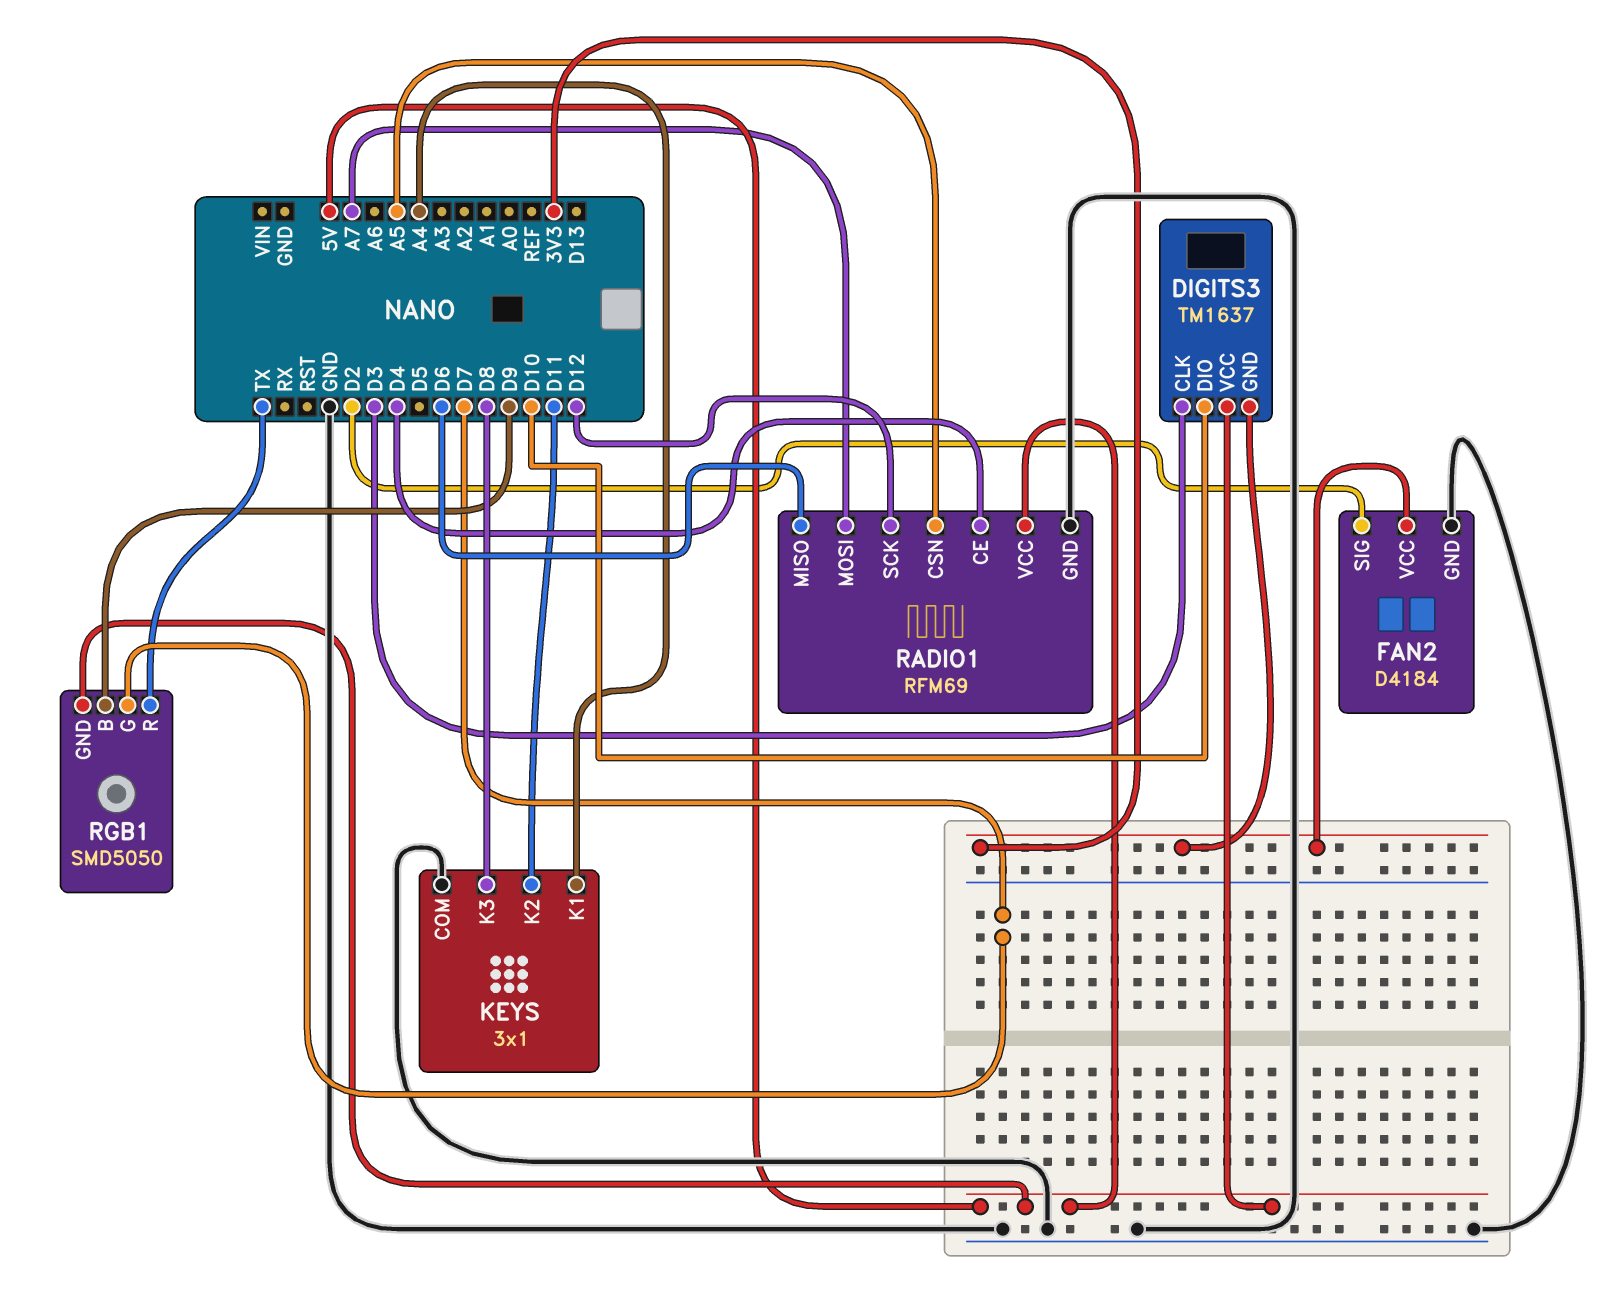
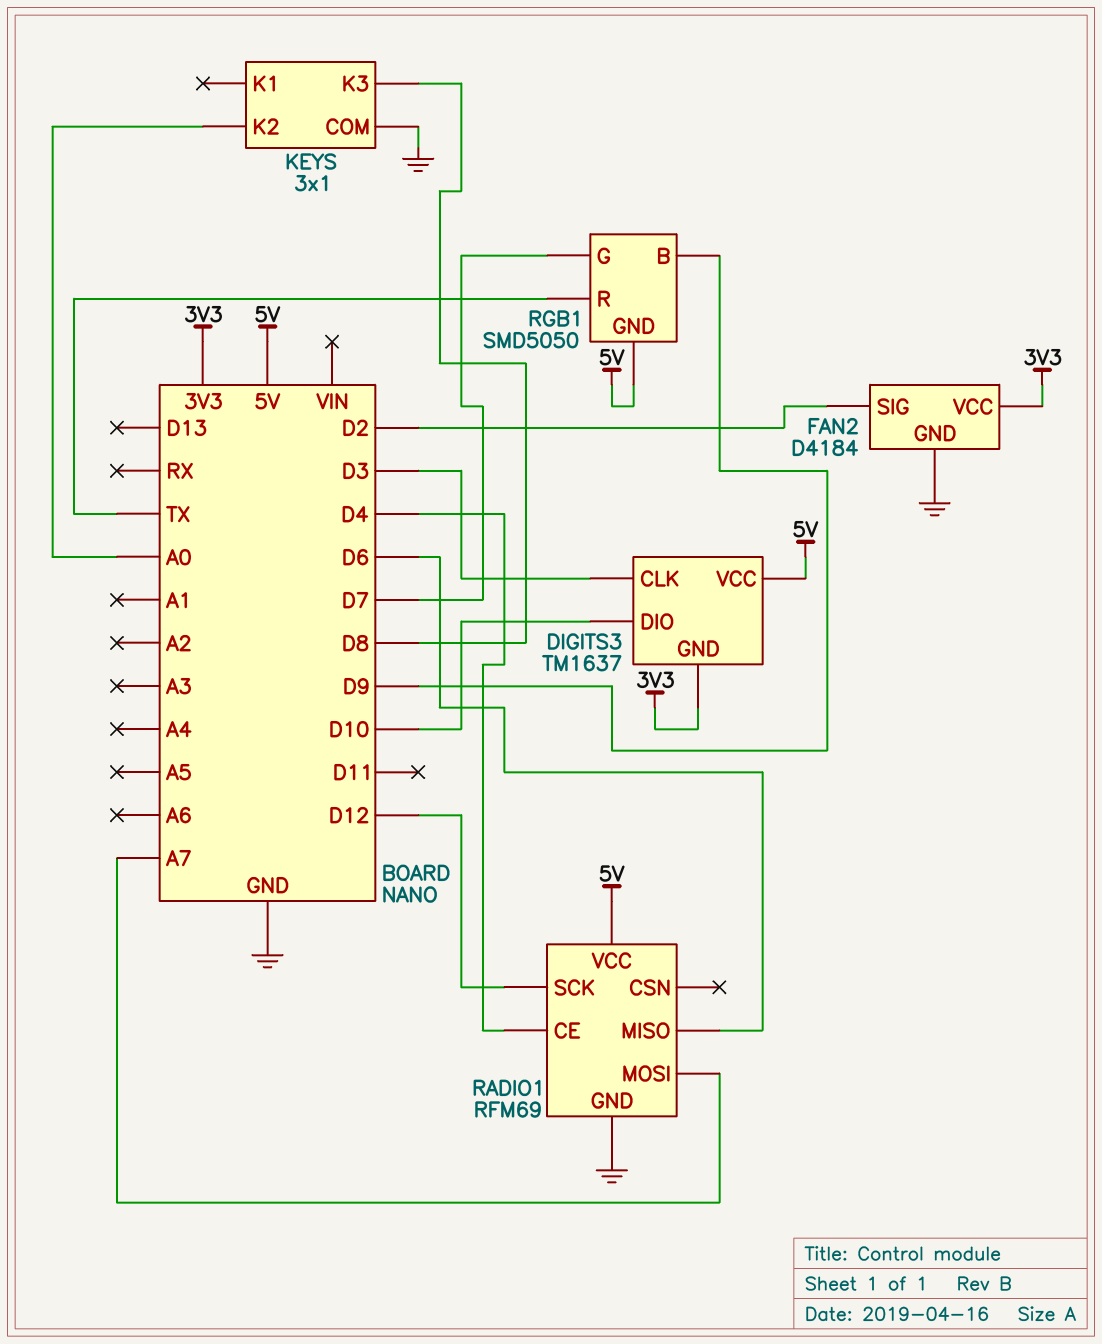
KEYS pin K1: A4 -> none
KEYS pin K2: D11 -> A0
RADIO1 pin CSN: A5 -> none

